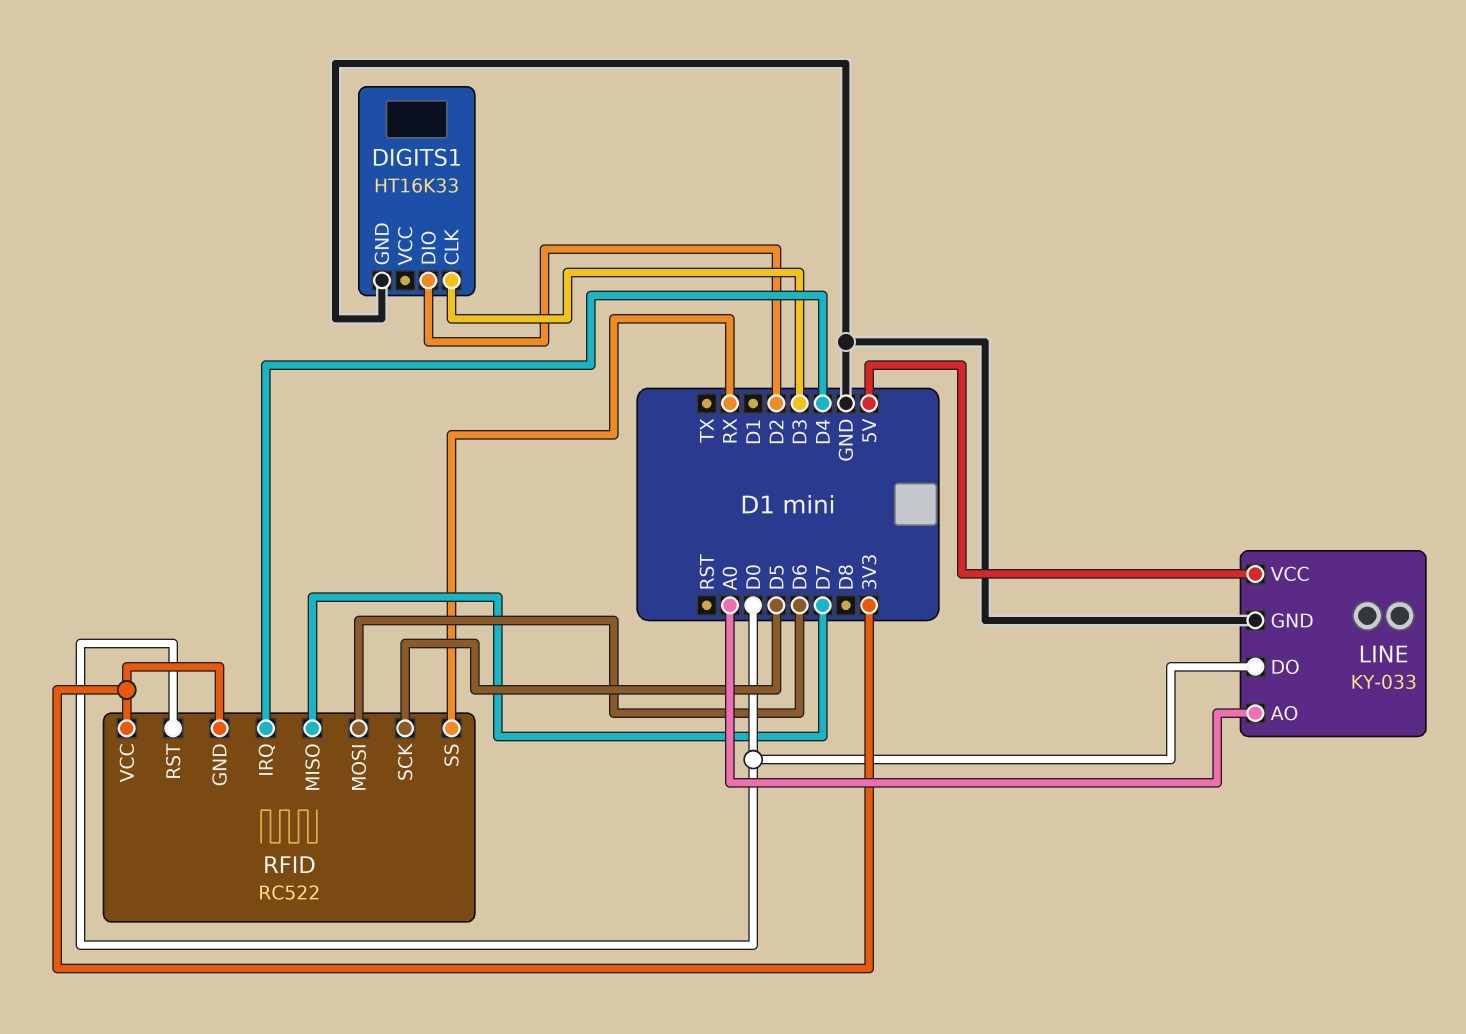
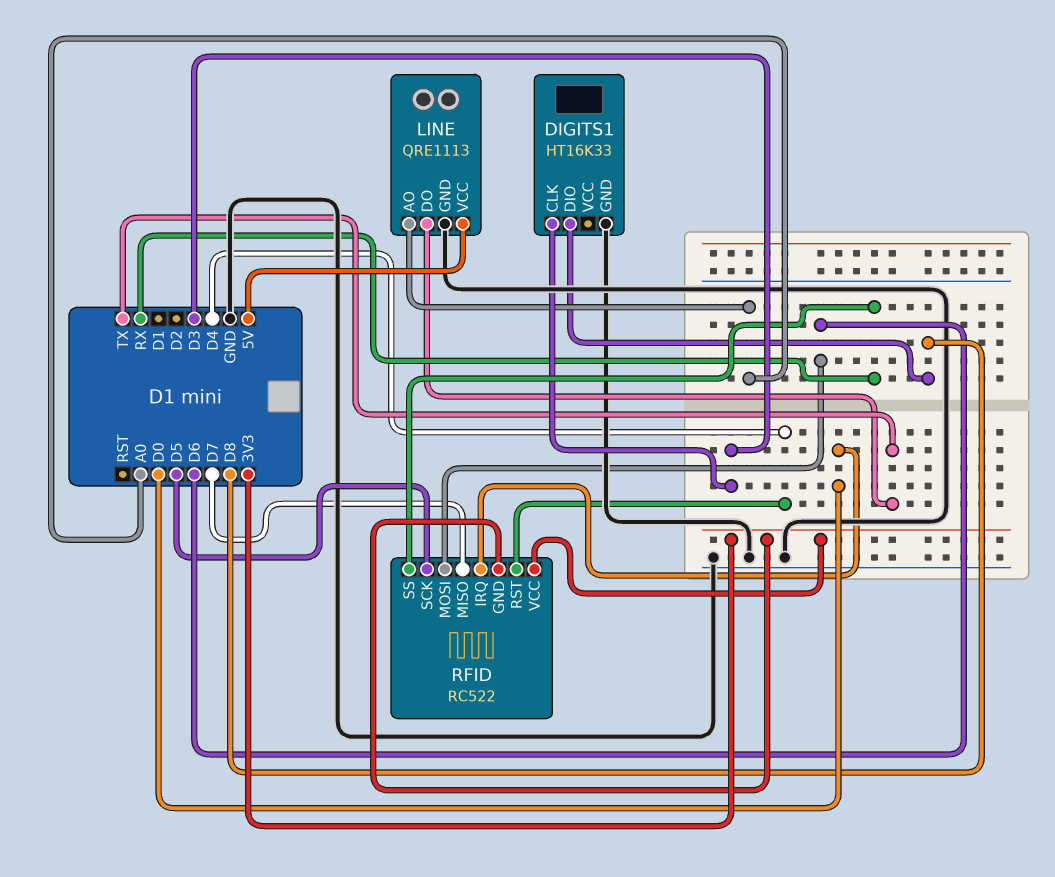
DIGITS1 pin DIO: D2 -> D8
LINE: KY-033 -> QRE1113
LINE pin DO: D0 -> TX
RFID pin IRQ: D4 -> D0
RFID pin RST: D0 -> D4

